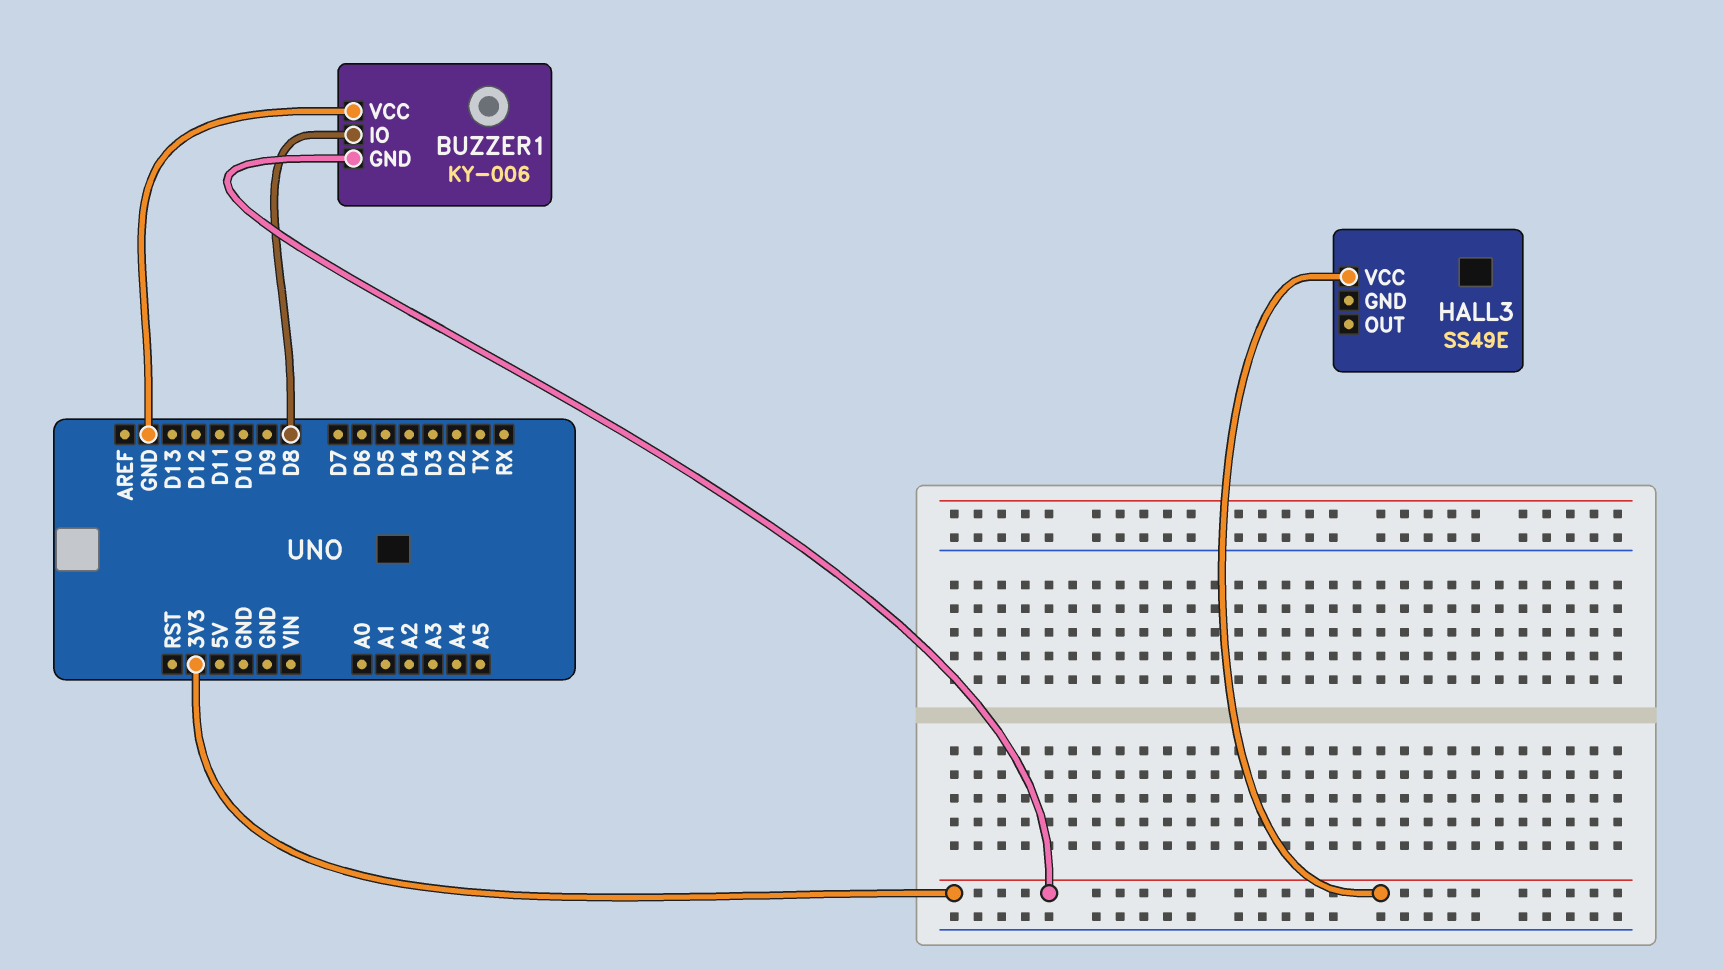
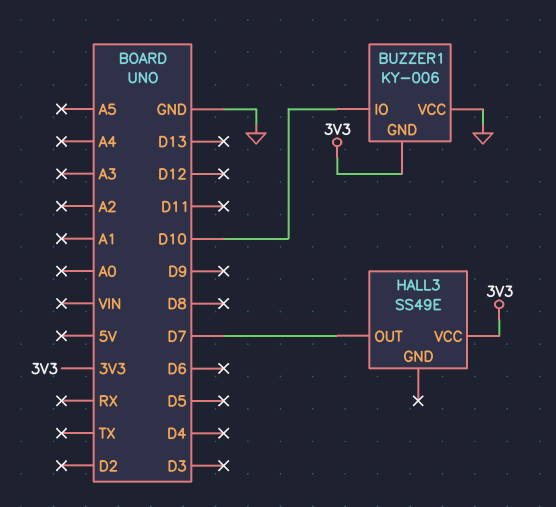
BUZZER1 pin IO: D8 -> D10
HALL3 pin OUT: none -> D7

